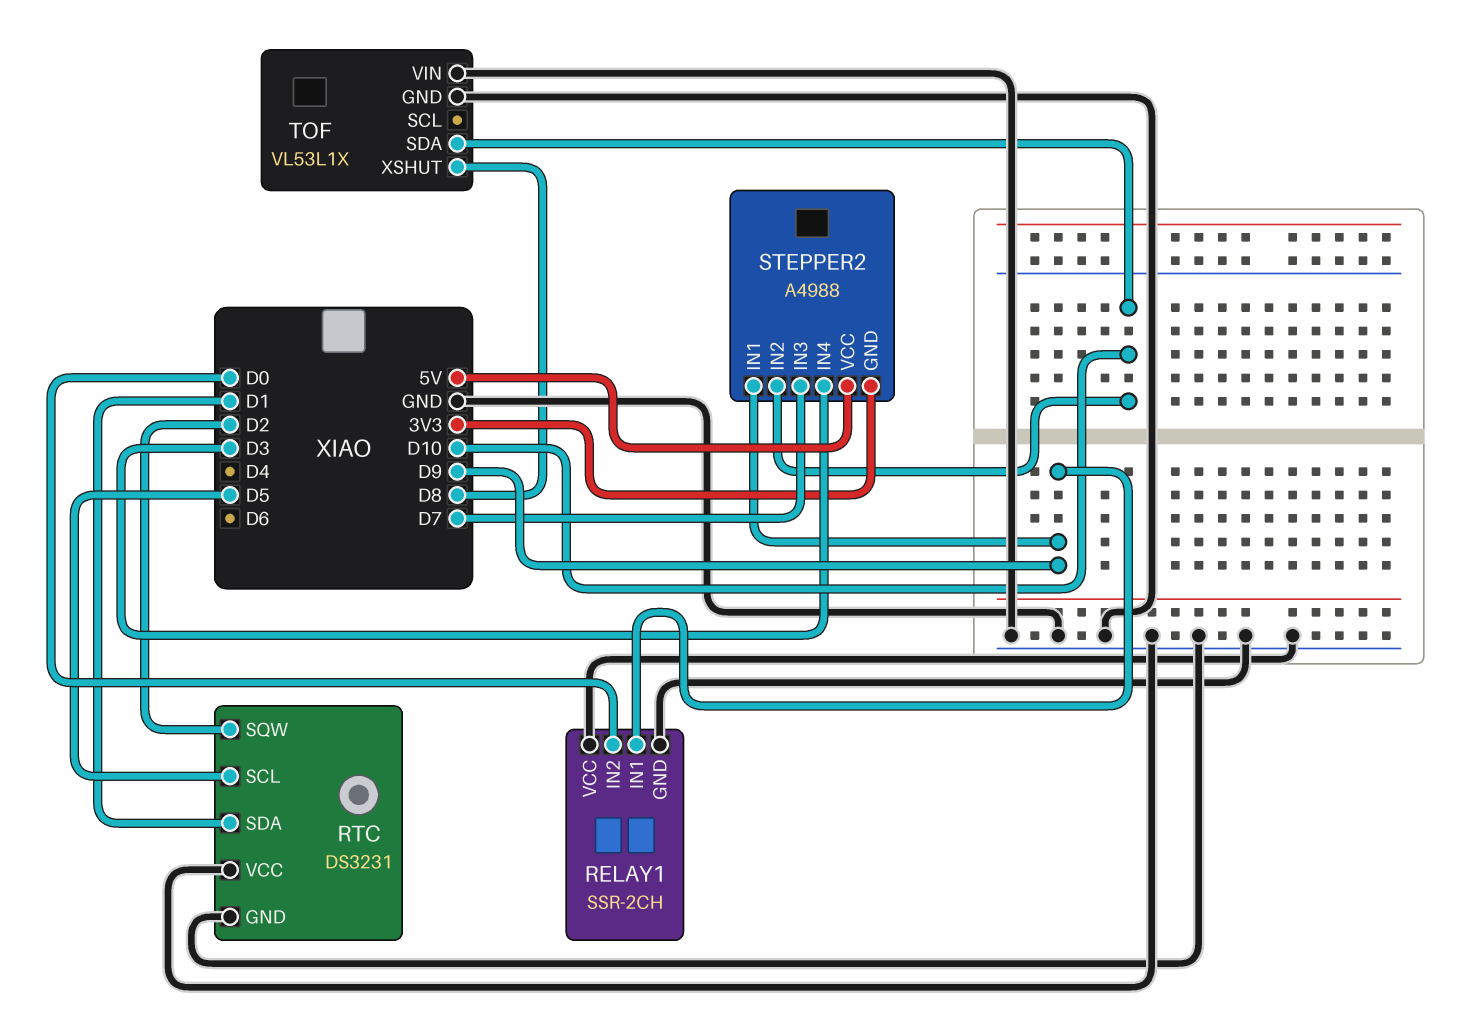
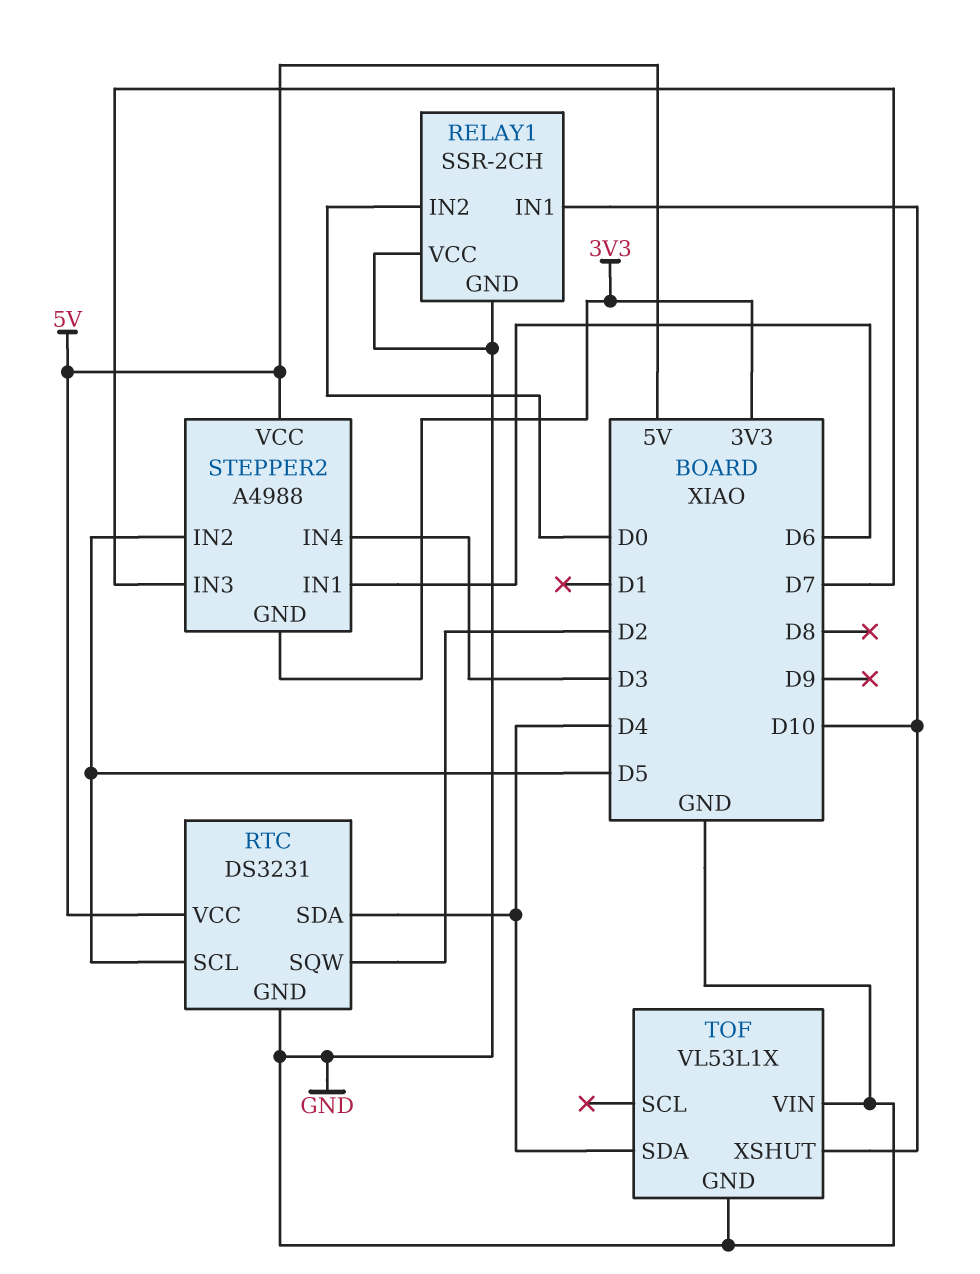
RELAY1 pin IN1: D9 -> D10
RTC pin SDA: D1 -> D4
RTC pin VCC: GND -> 5V
STEPPER2 pin IN1: D9 -> D6
STEPPER2 pin IN2: D10 -> D5
TOF pin SDA: D10 -> D4
TOF pin XSHUT: D8 -> D10

